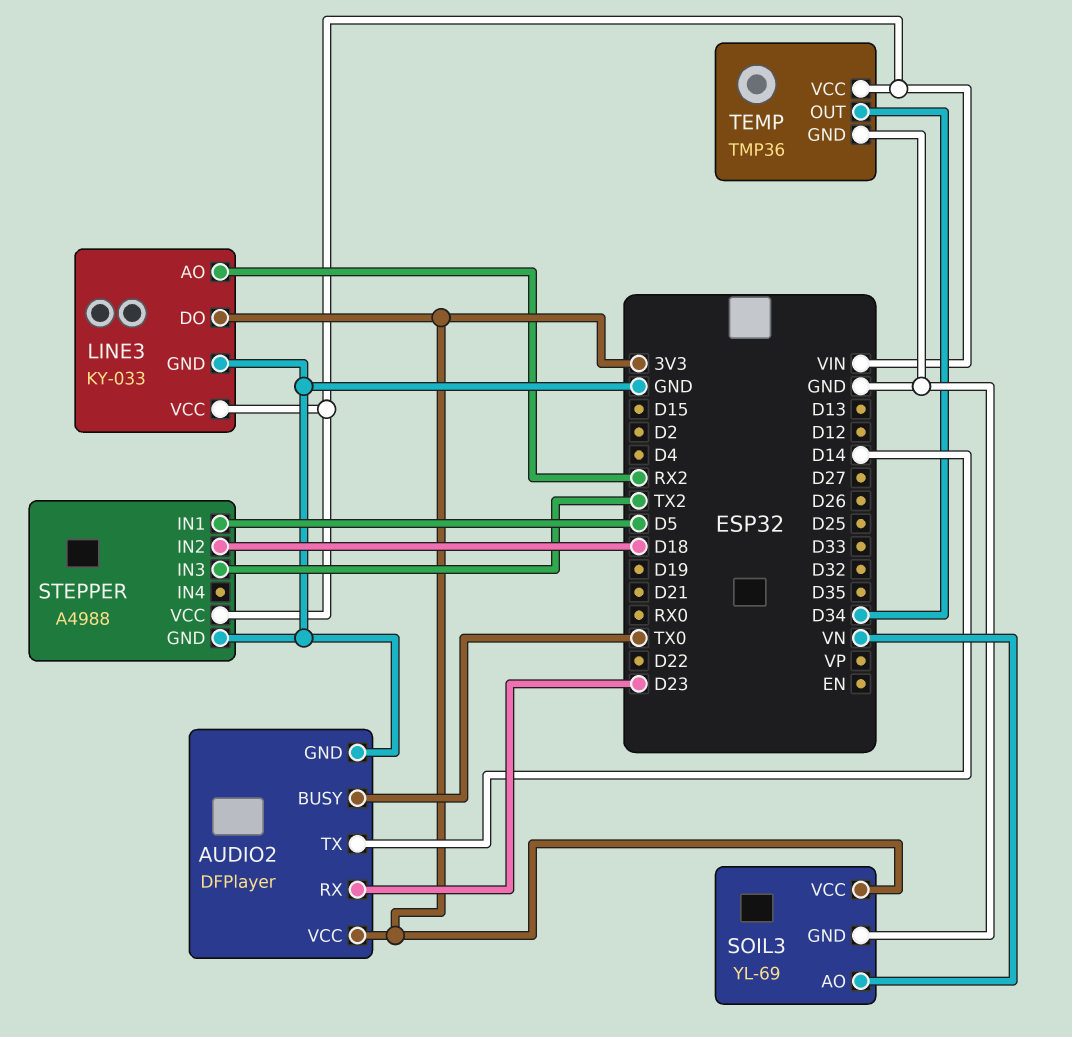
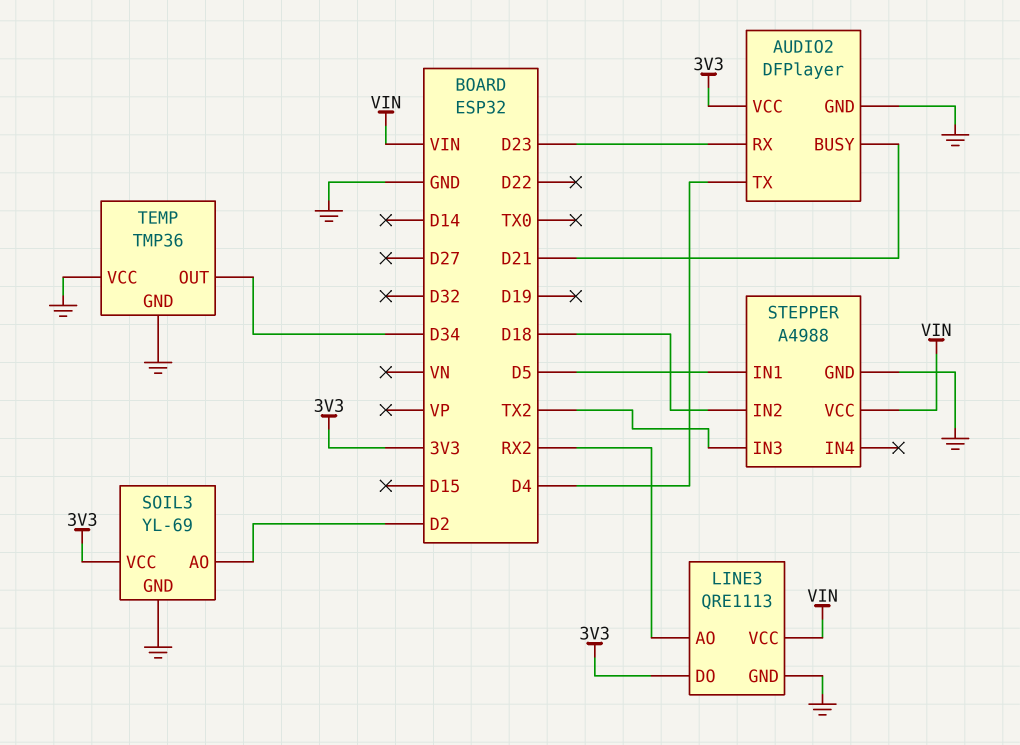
AUDIO2 pin BUSY: TX0 -> D21
AUDIO2 pin TX: D14 -> D4
LINE3: KY-033 -> QRE1113
SOIL3 pin AO: VN -> D2
TEMP pin VCC: VIN -> GND

